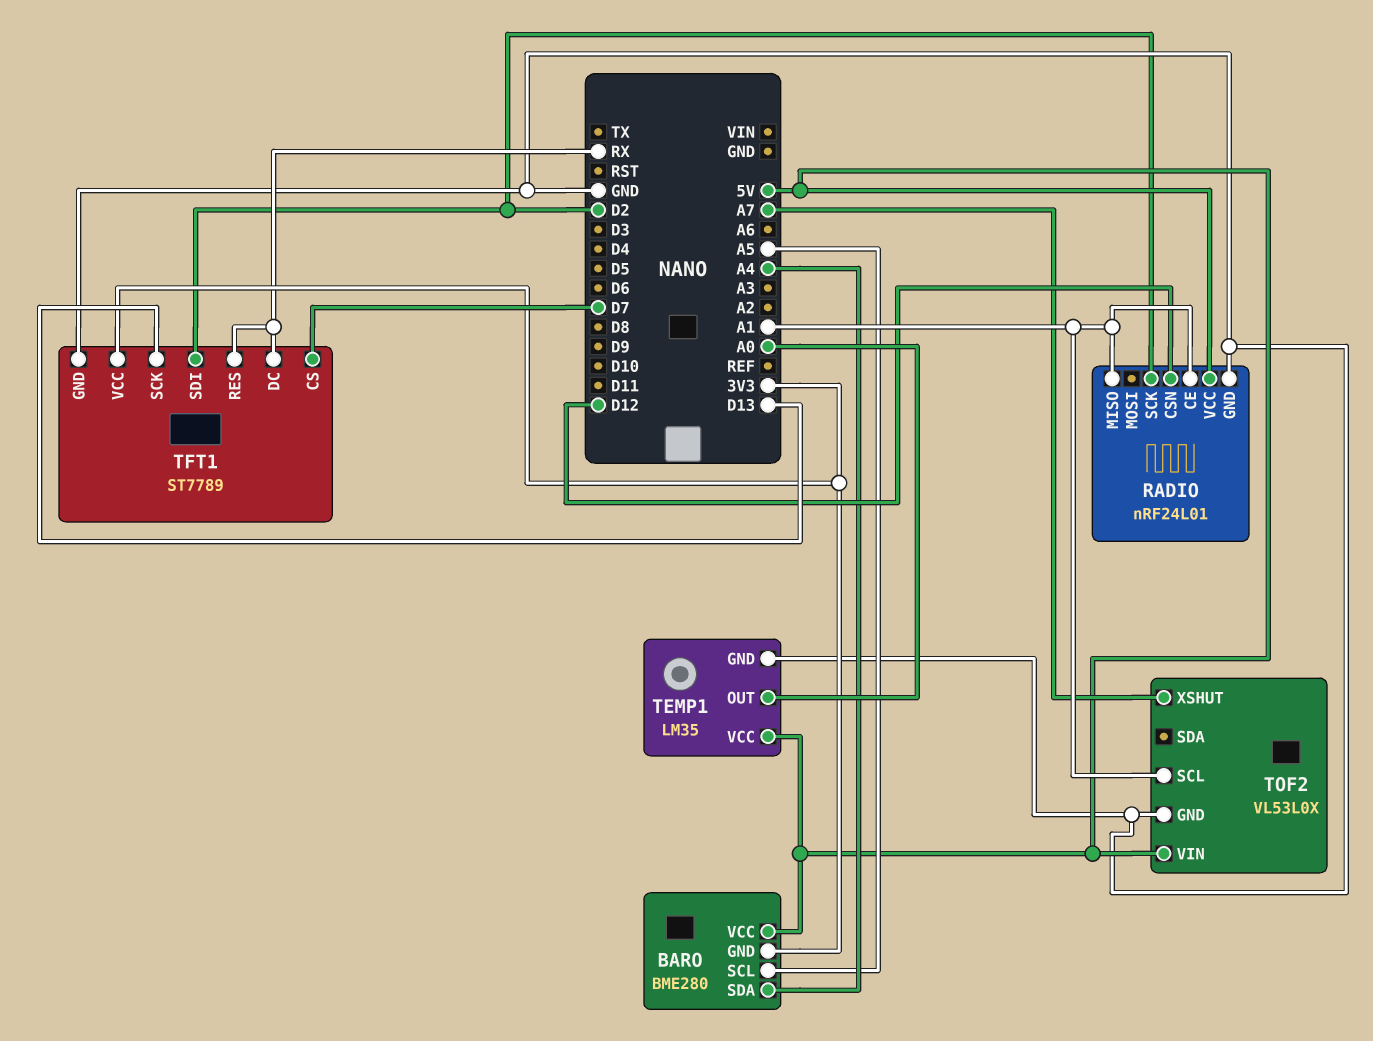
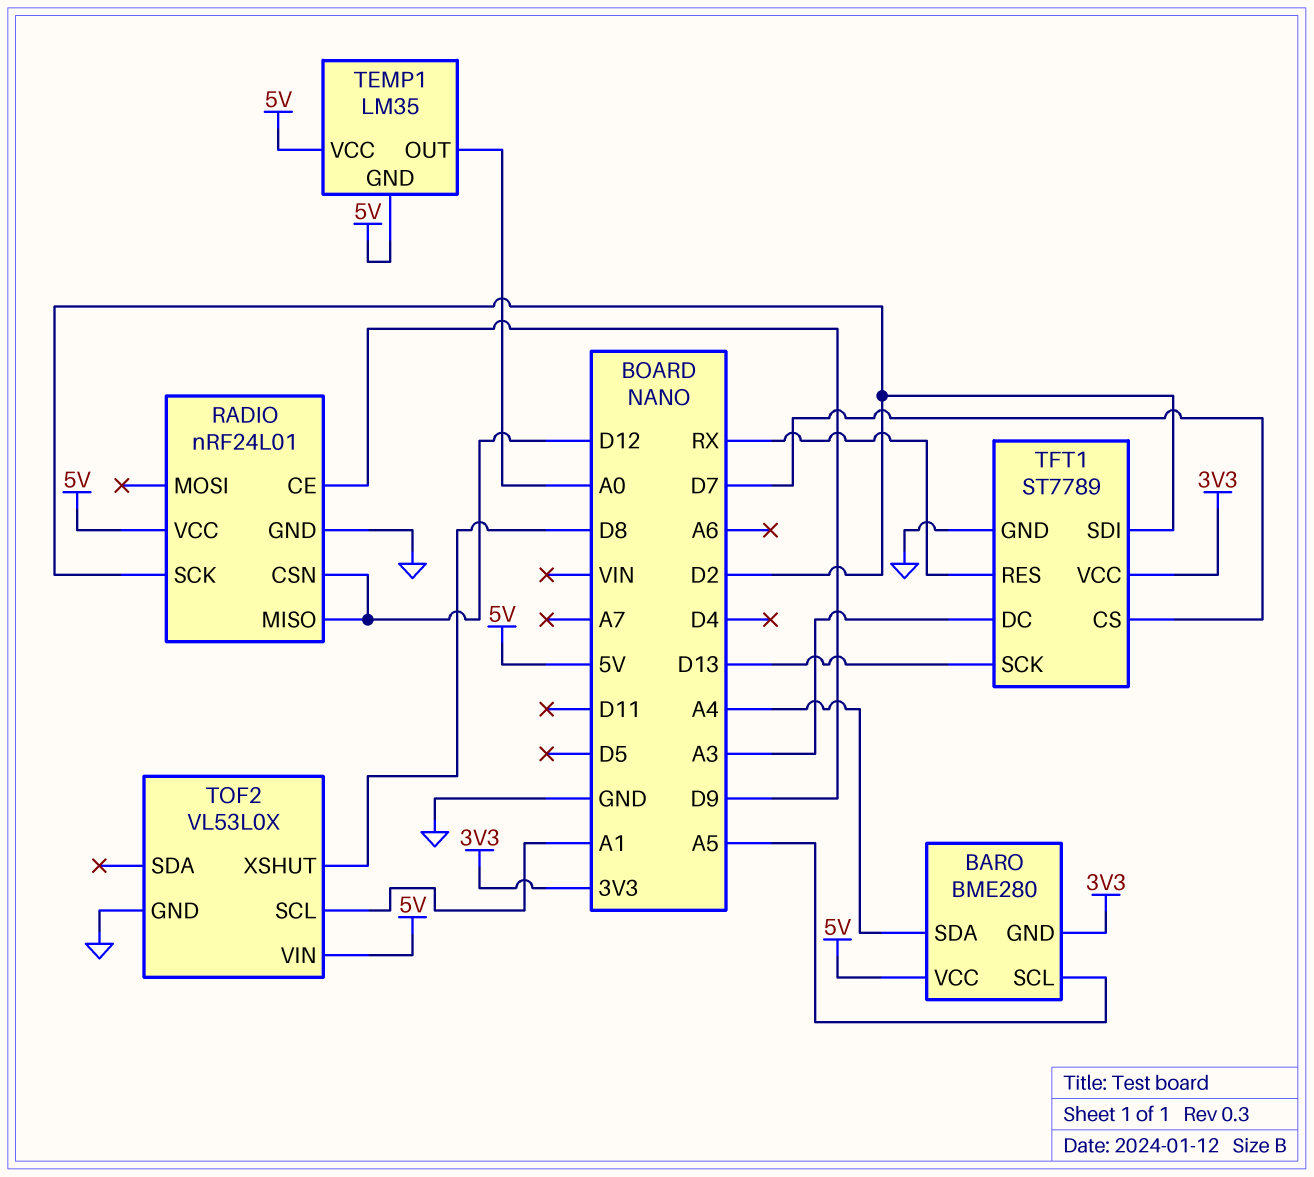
RADIO pin CE: A1 -> D9
RADIO pin MISO: A1 -> D12
TEMP1 pin GND: GND -> 5V
TFT1 pin DC: RX -> A3
TOF2 pin XSHUT: A7 -> D8

